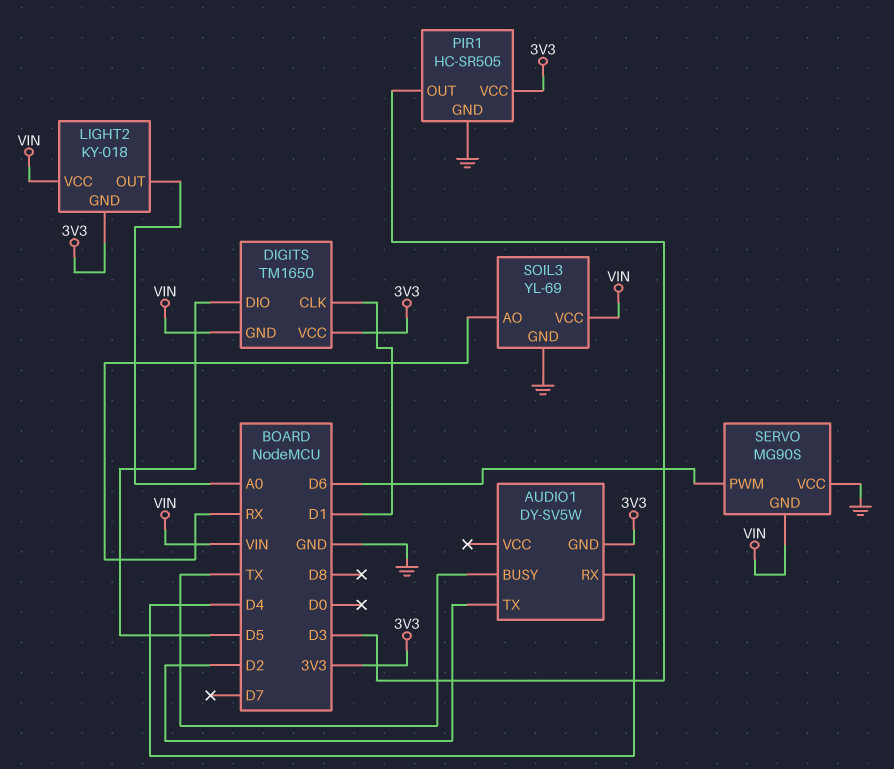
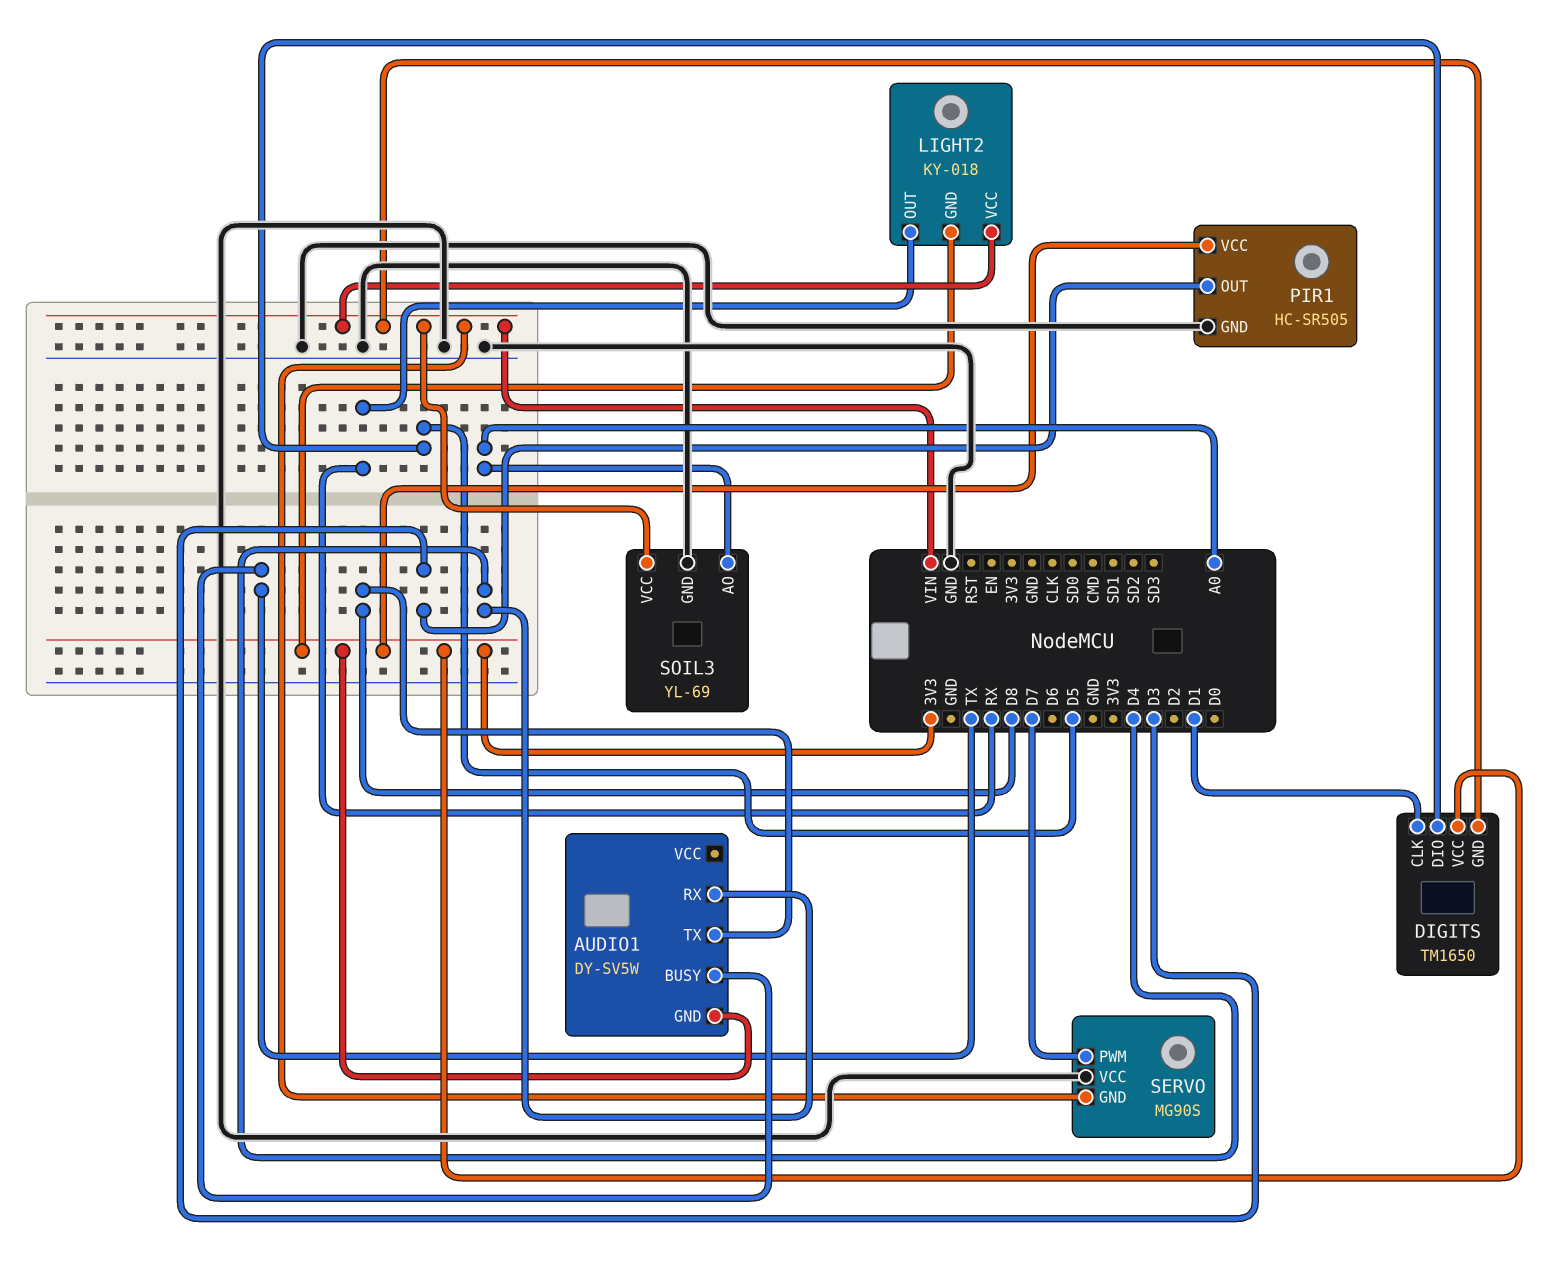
AUDIO1 pin TX: D2 -> D8
LIGHT2 pin OUT: A0 -> RX
SERVO pin PWM: D6 -> D7
SOIL3 pin AO: RX -> A0

